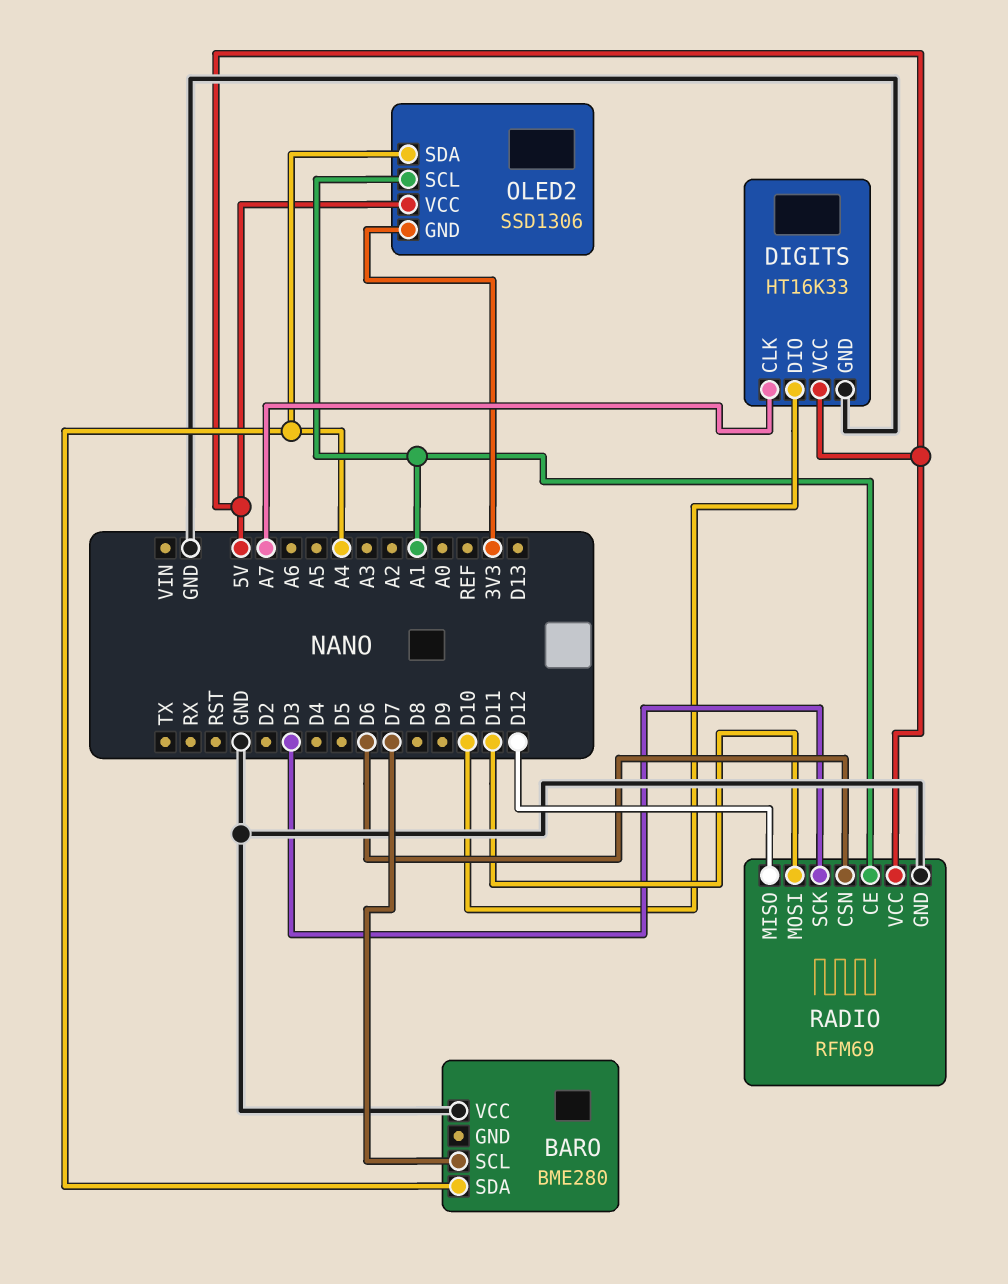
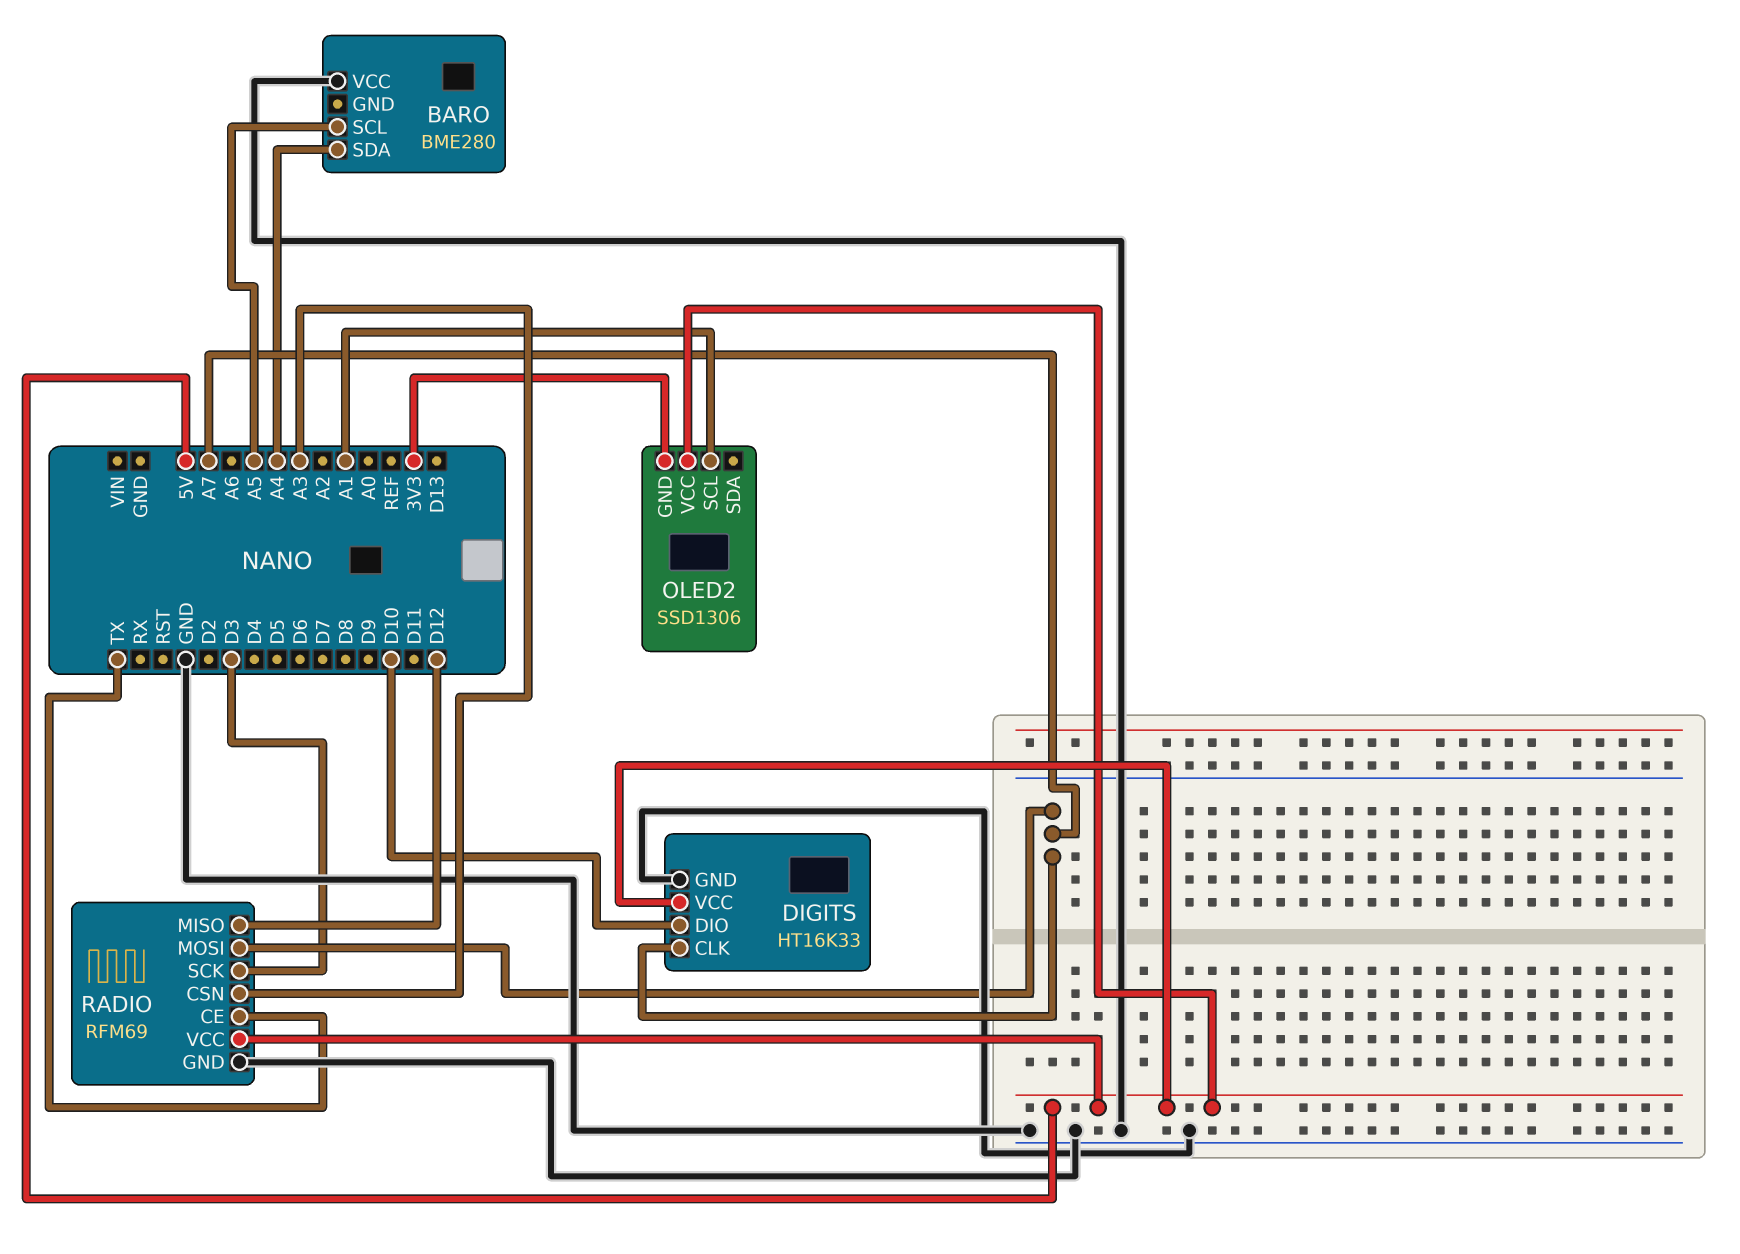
BARO pin SCL: D7 -> A5
OLED2 pin SDA: A4 -> none
RADIO pin CE: A1 -> TX
RADIO pin CSN: D6 -> A3
RADIO pin MOSI: D11 -> A7

